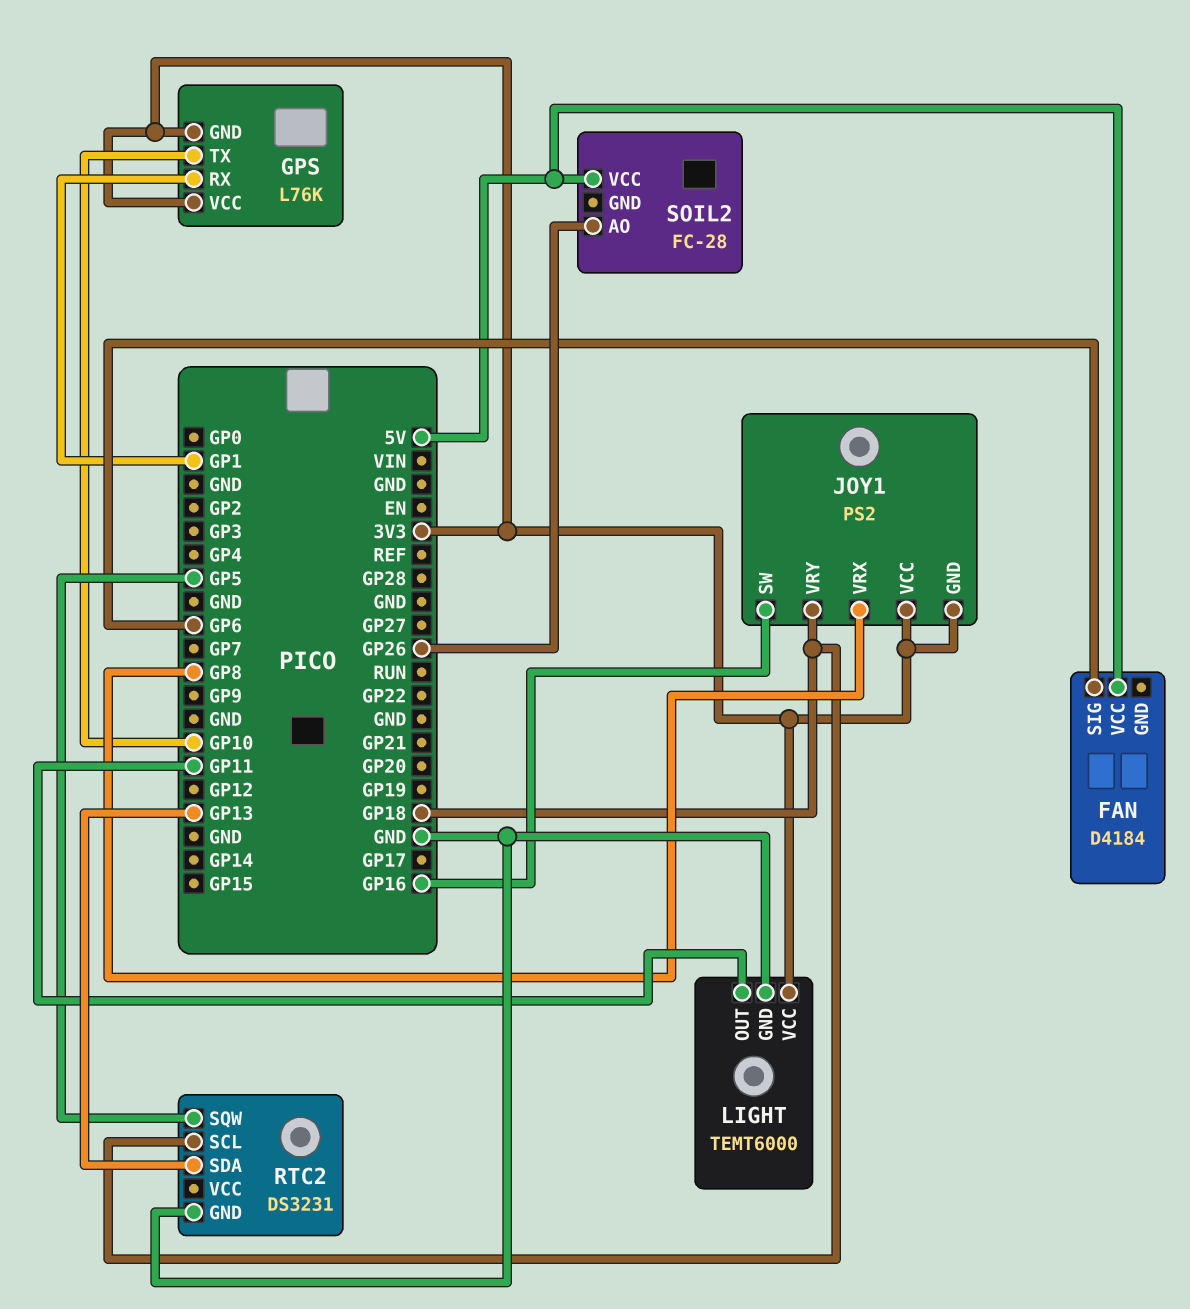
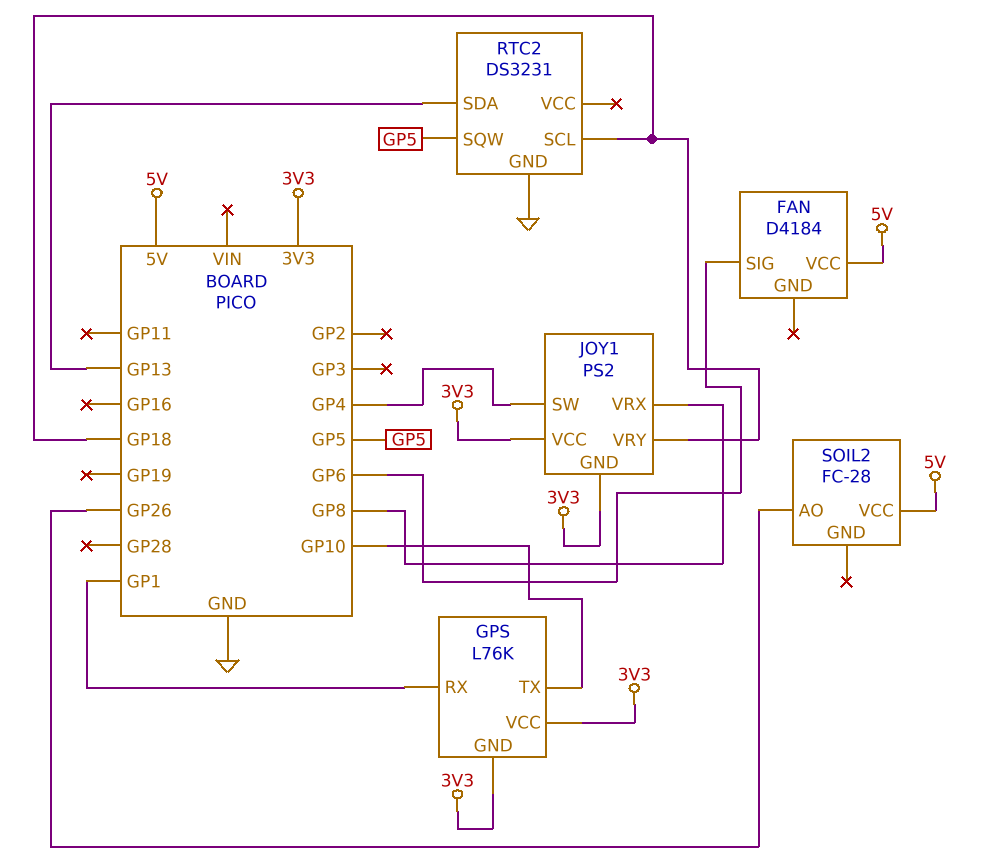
JOY1 pin SW: GP16 -> GP4
LIGHT: TEMT6000 -> none
LIGHT pin GND: GND -> none
LIGHT pin OUT: GP11 -> none
LIGHT pin VCC: 3V3 -> none

